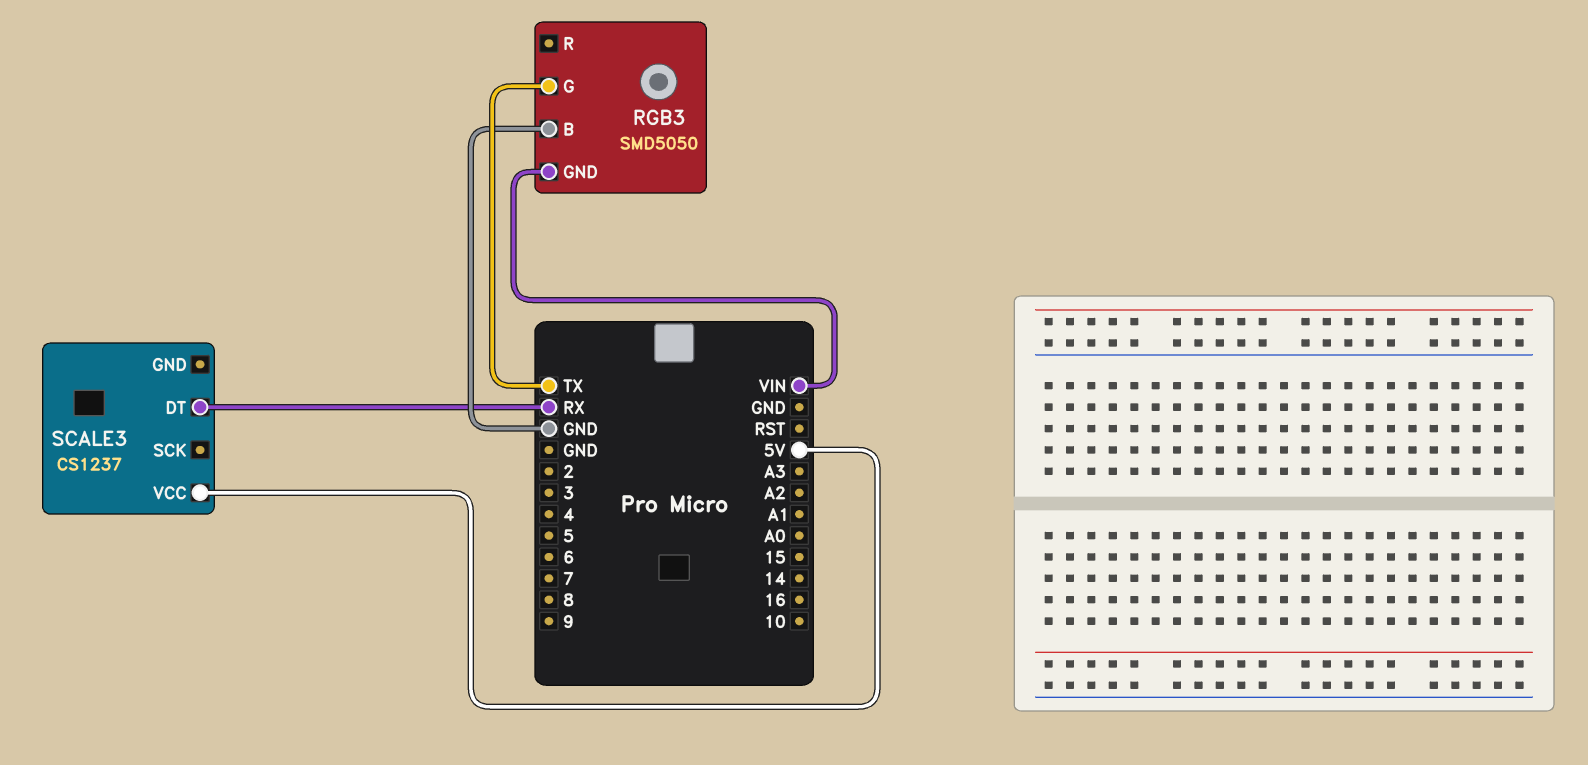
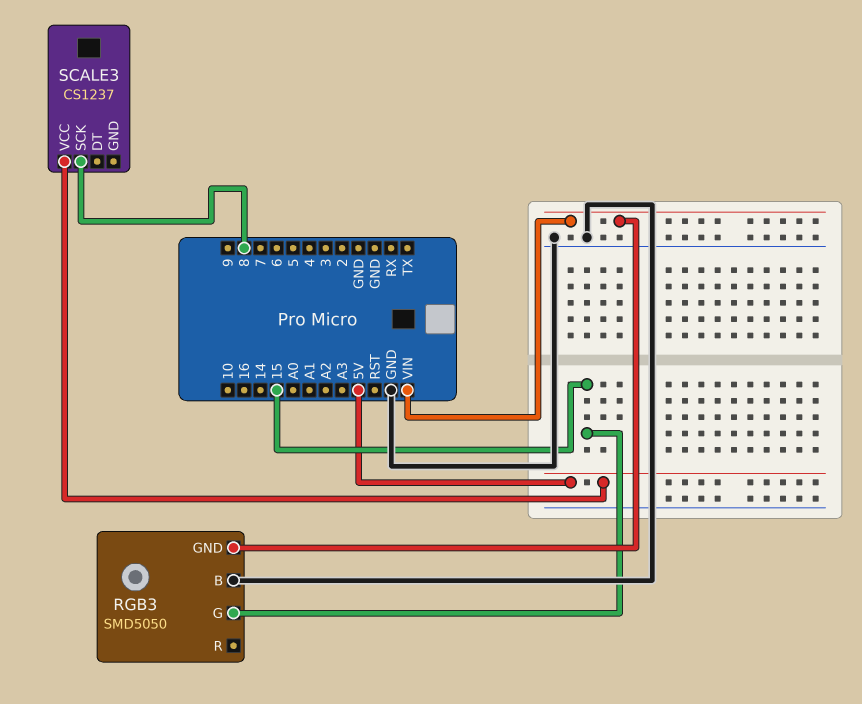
RGB3 pin G: TX -> 15
SCALE3 pin DT: RX -> none
SCALE3 pin SCK: none -> 8

